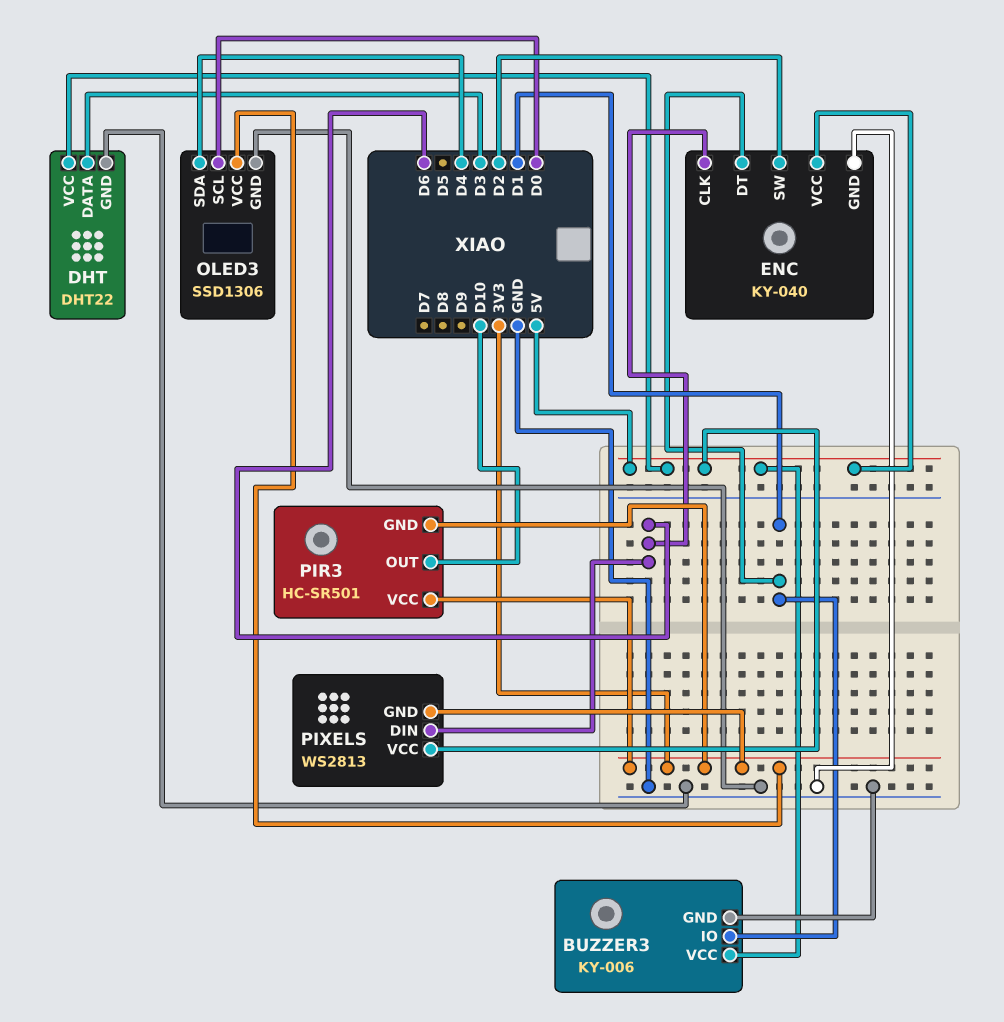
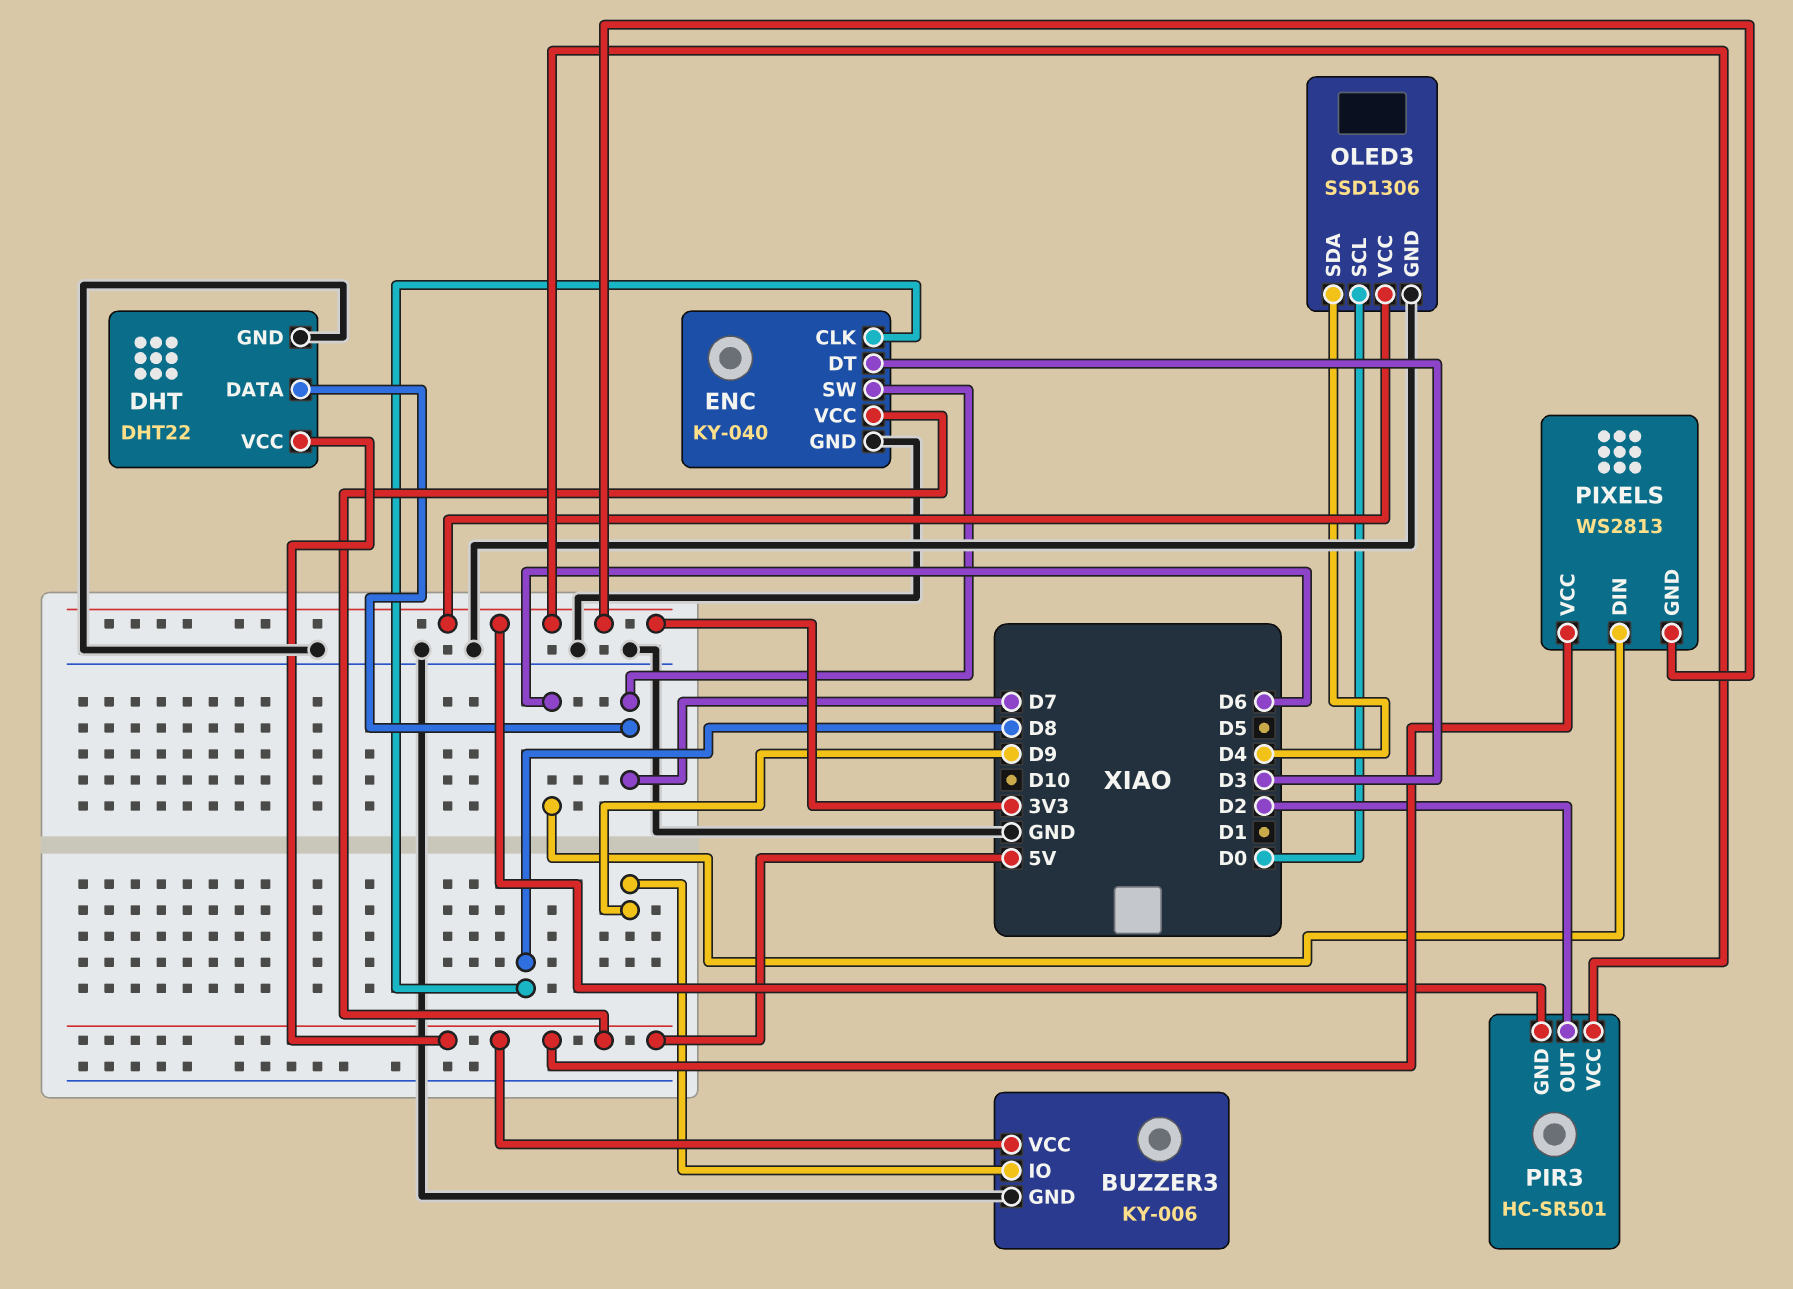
BUZZER3 pin IO: D1 -> D9
DHT pin DATA: D3 -> D7
ENC pin CLK: D6 -> D8
ENC pin DT: D1 -> D3
ENC pin SW: D2 -> D7
PIR3 pin OUT: D10 -> D2

